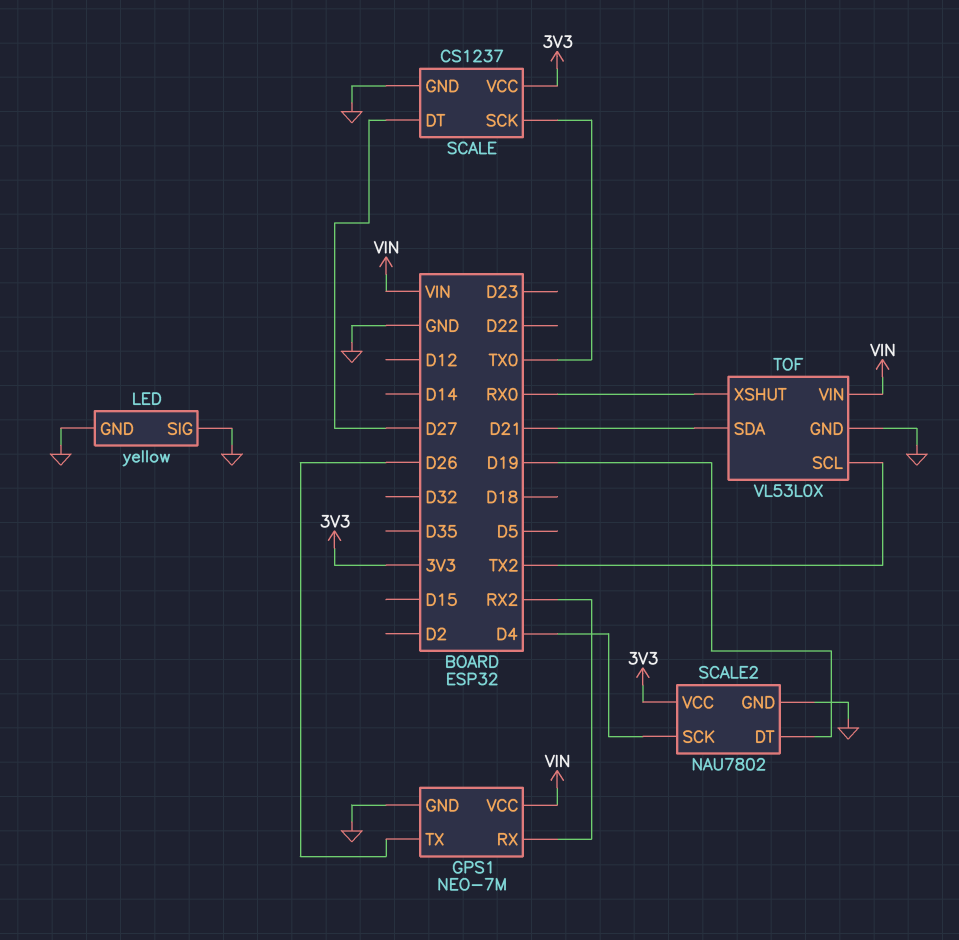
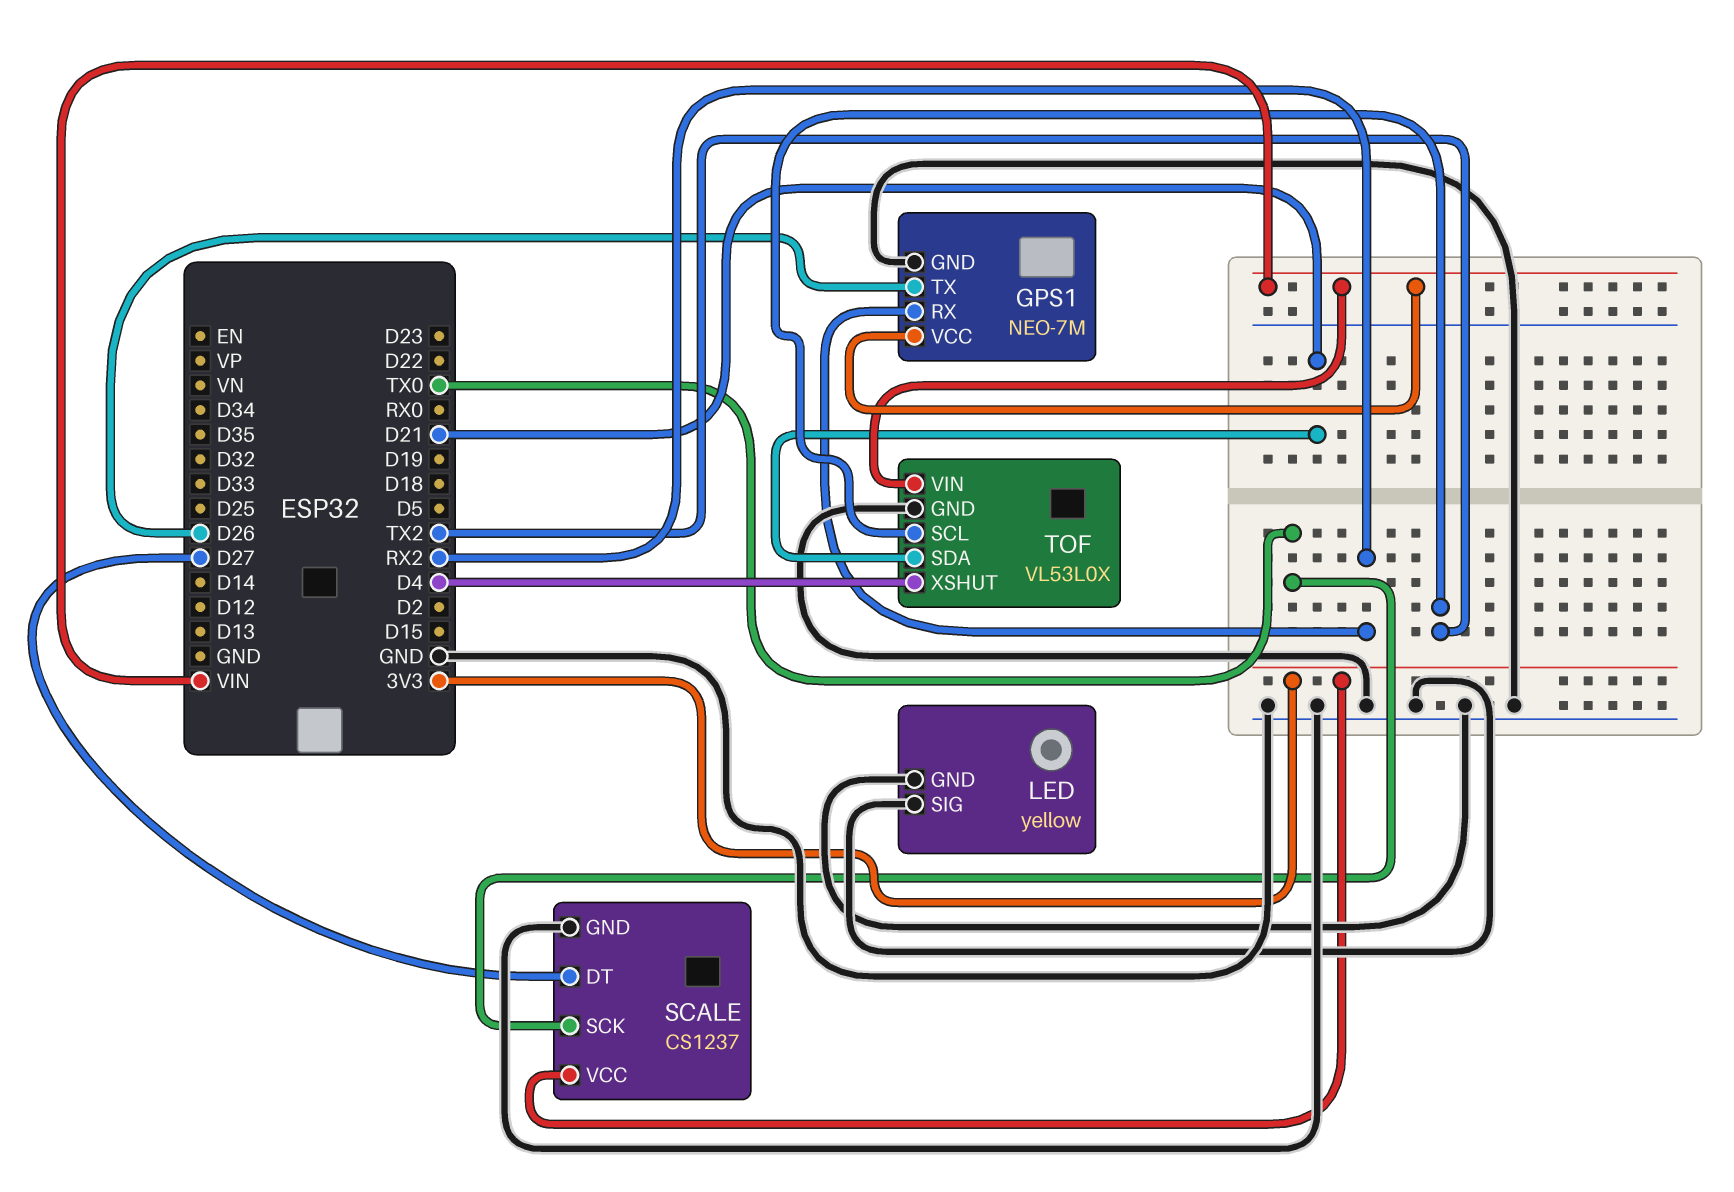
SCALE2: NAU7802 -> none
SCALE2 pin DT: D19 -> none
SCALE2 pin GND: GND -> none
SCALE2 pin SCK: D4 -> none
SCALE2 pin VCC: 3V3 -> none
TOF pin XSHUT: RX0 -> D4

